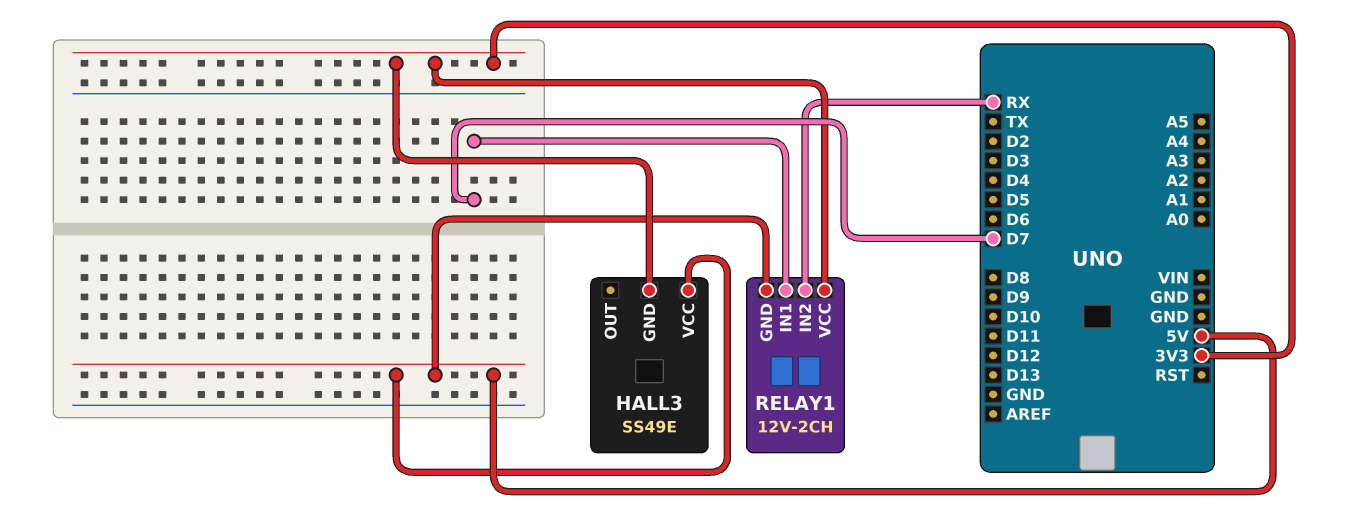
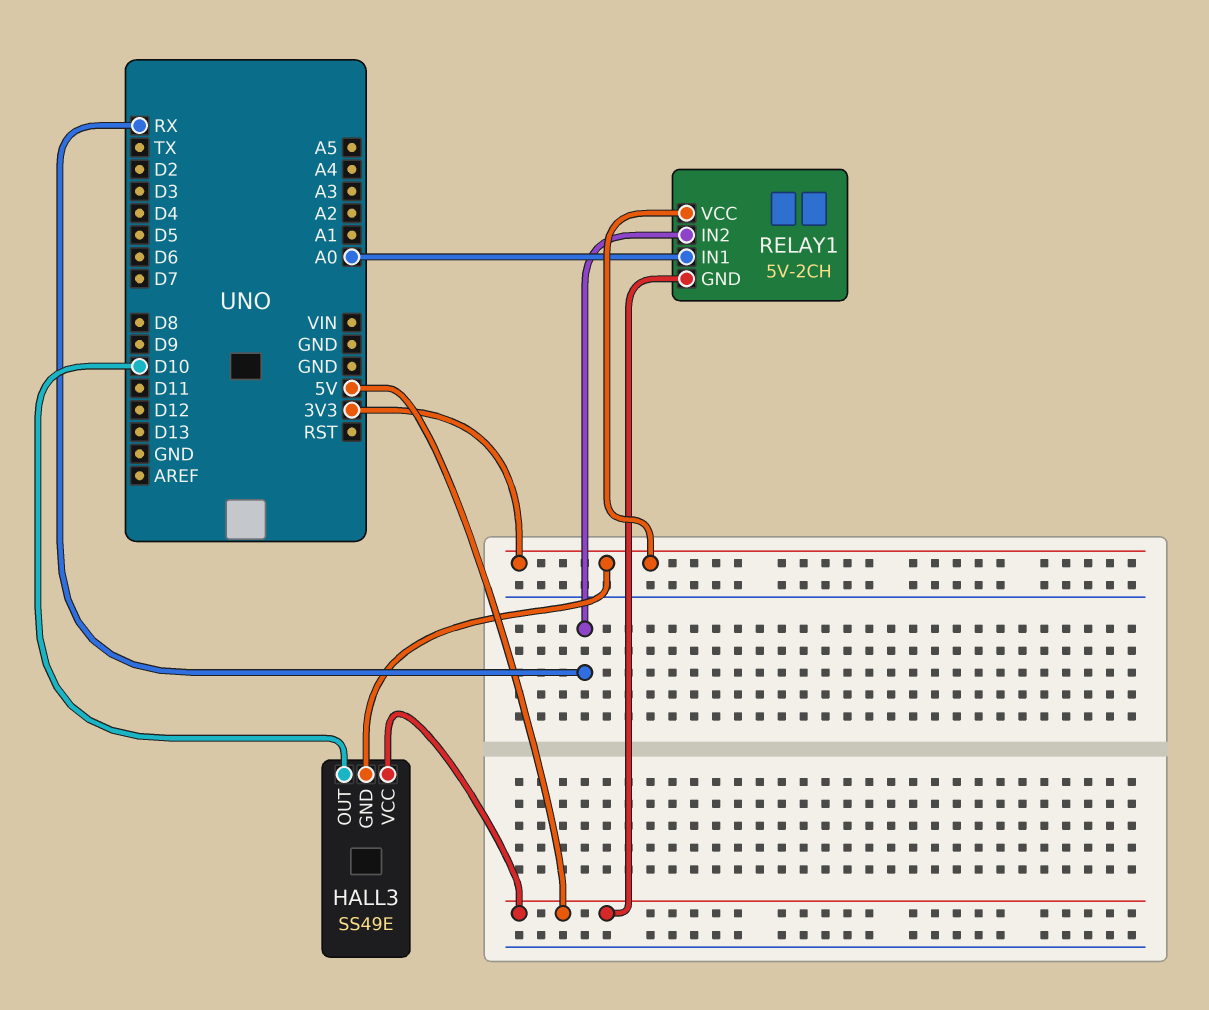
HALL3 pin OUT: none -> D10
RELAY1: 12V-2CH -> 5V-2CH
RELAY1 pin IN1: D7 -> A0

